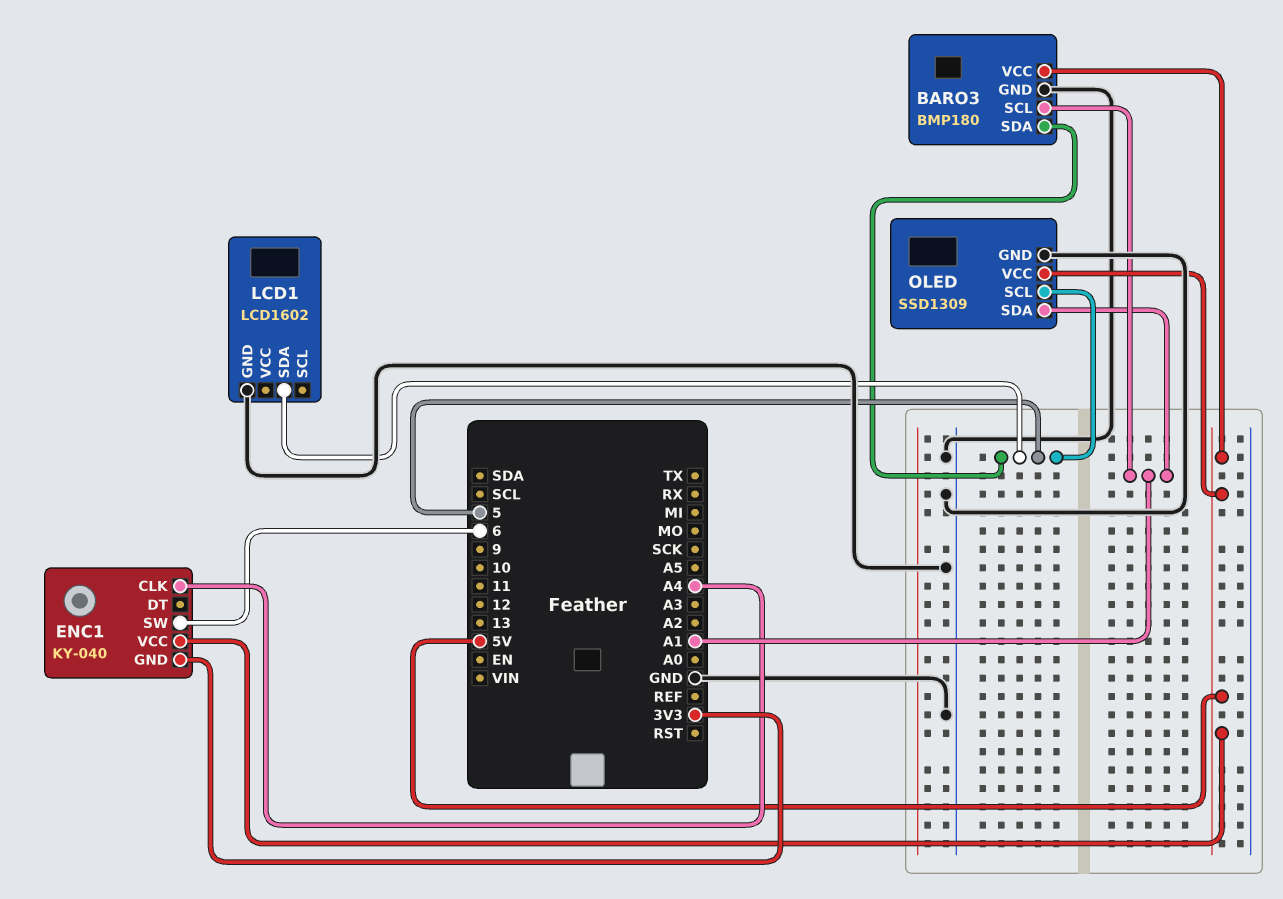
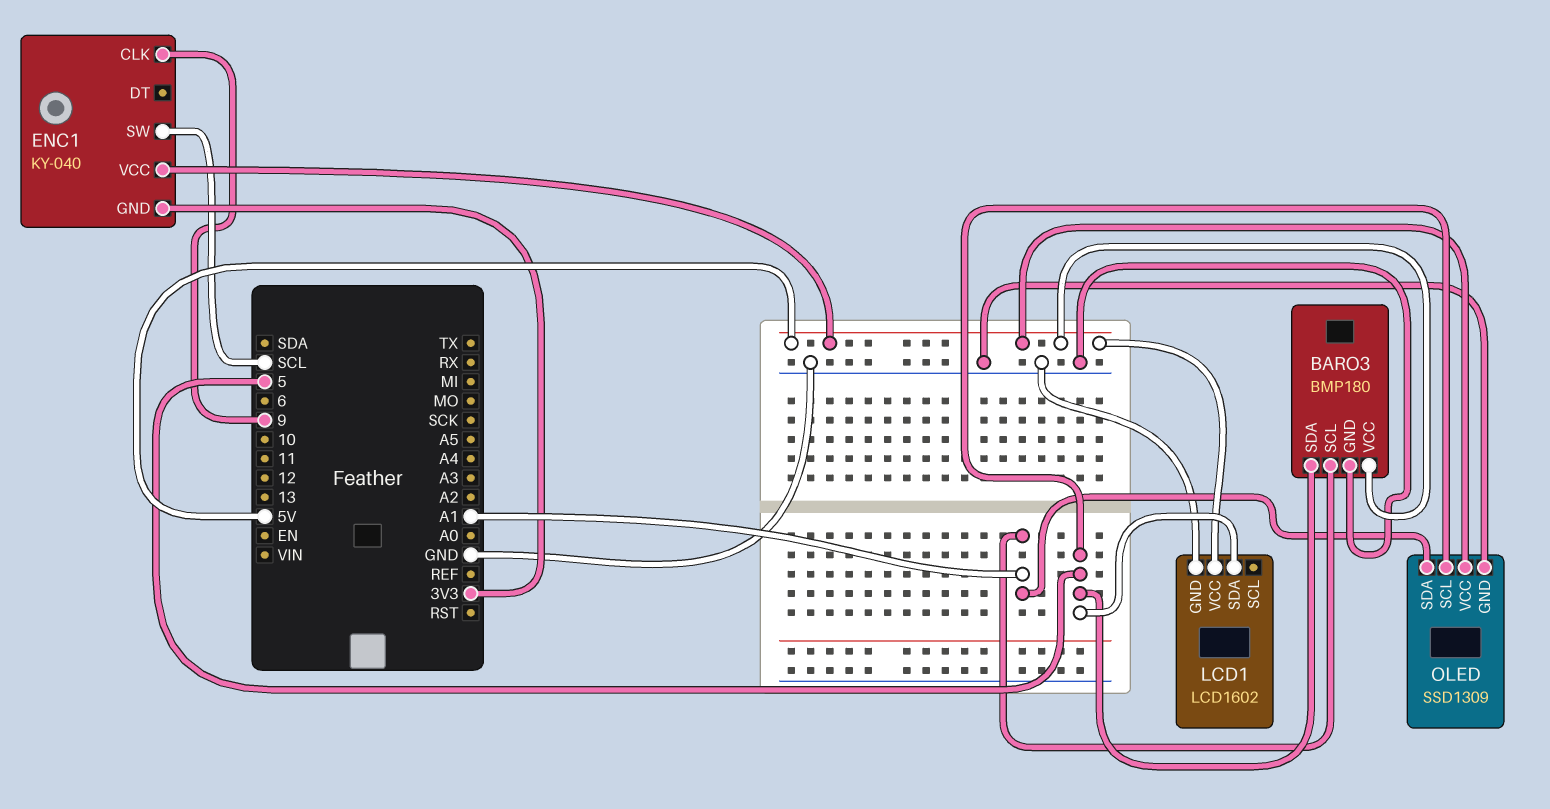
ENC1 pin CLK: A4 -> 9
ENC1 pin SW: 6 -> SCL
LCD1 pin VCC: none -> 5V

